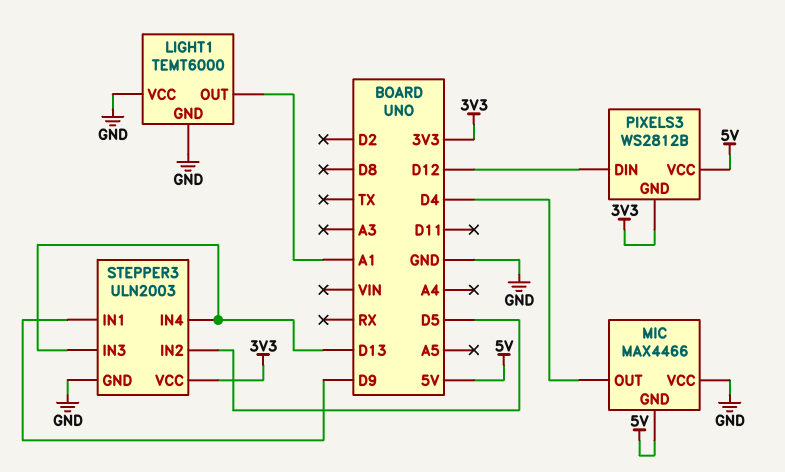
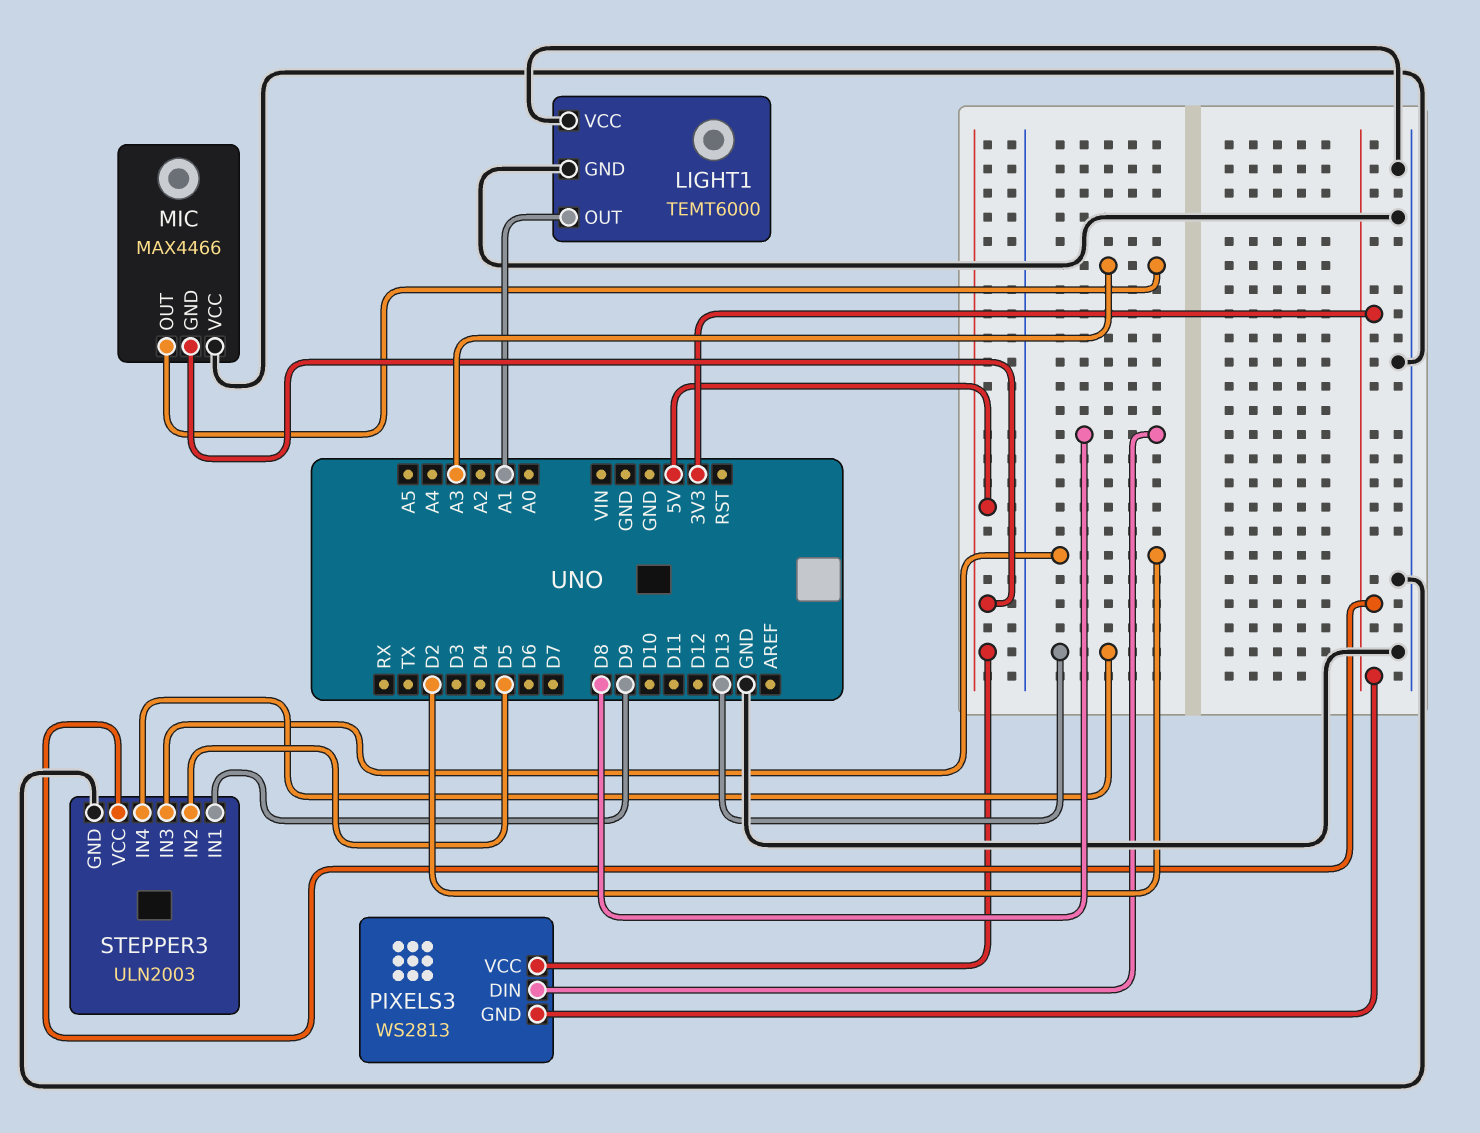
MIC pin OUT: D4 -> A3
PIXELS3: WS2812B -> WS2813
PIXELS3 pin DIN: D12 -> D8
STEPPER3 pin IN3: D13 -> D2

